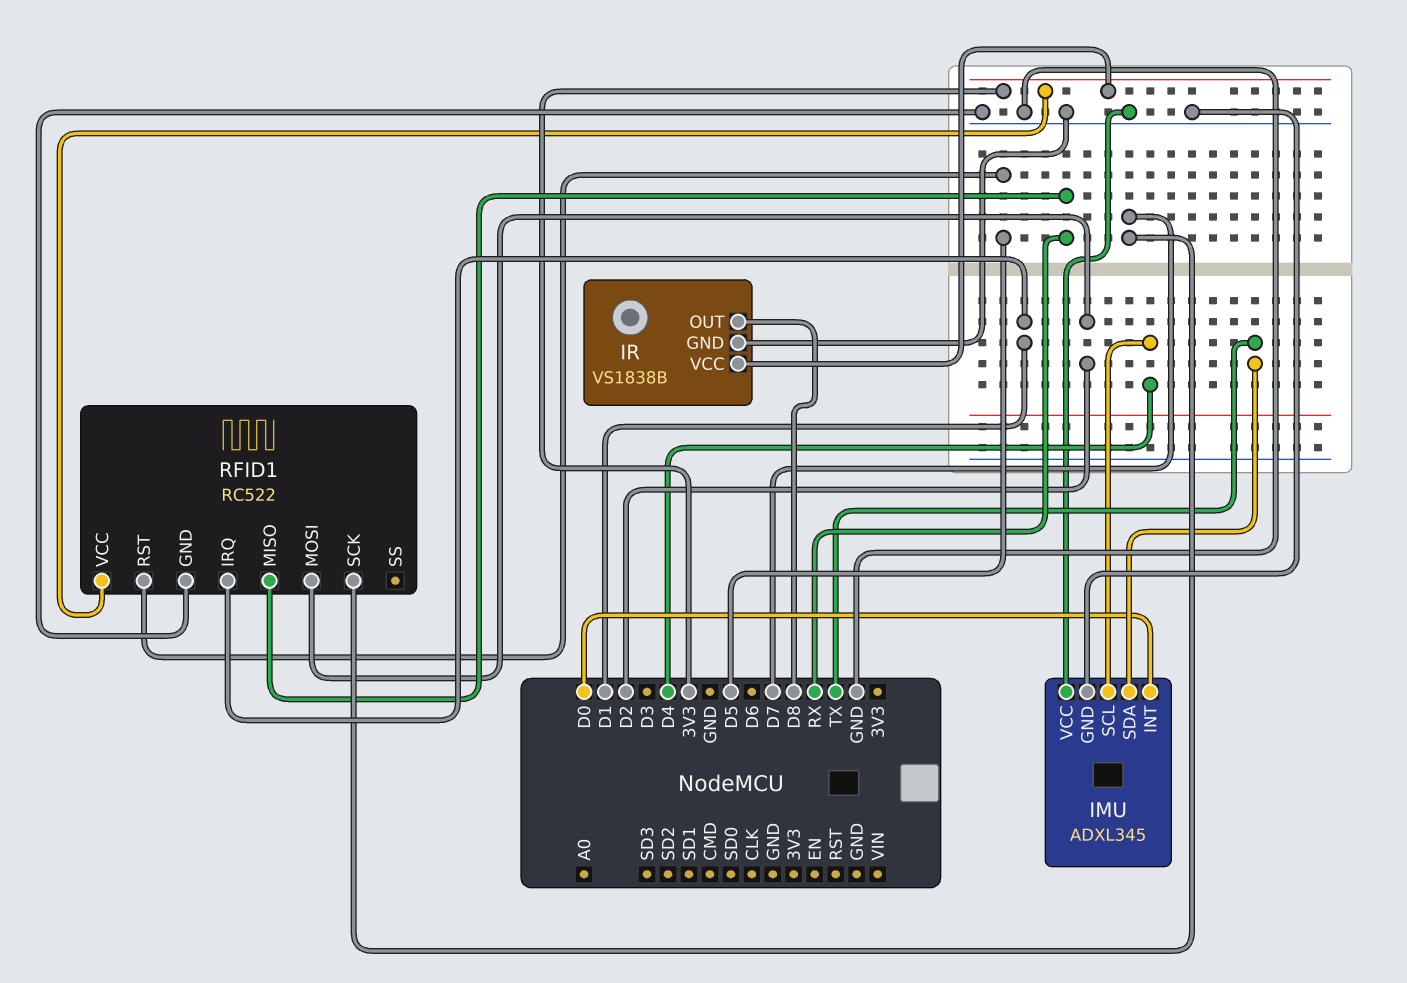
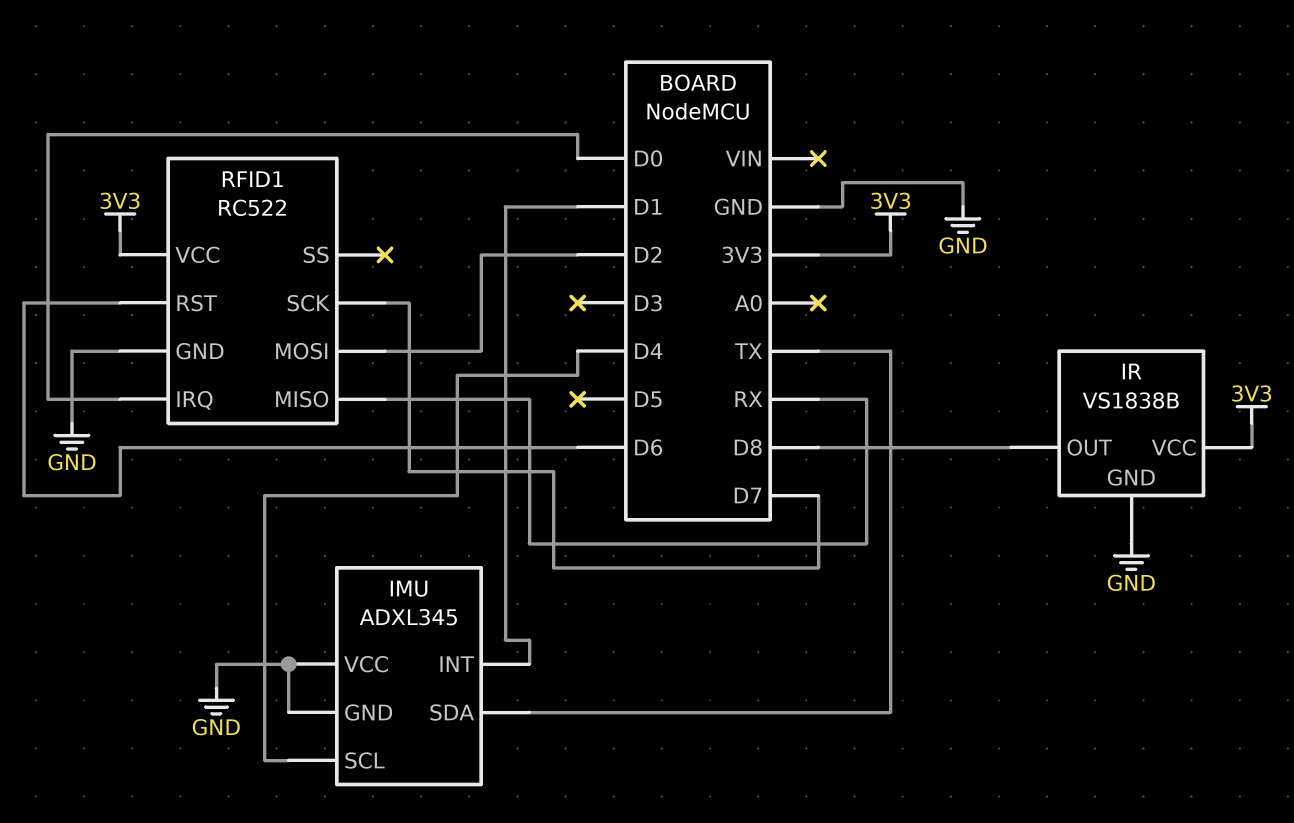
IMU pin INT: D0 -> D1
RFID1 pin IRQ: D1 -> D0
RFID1 pin RST: D5 -> D6

